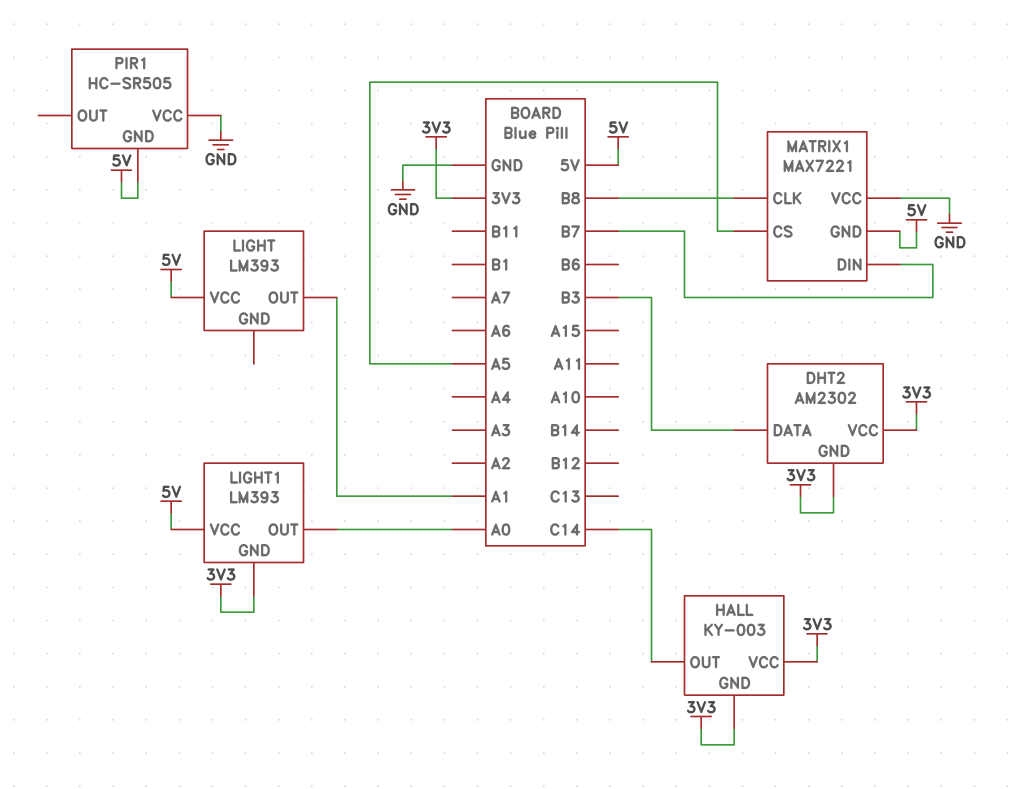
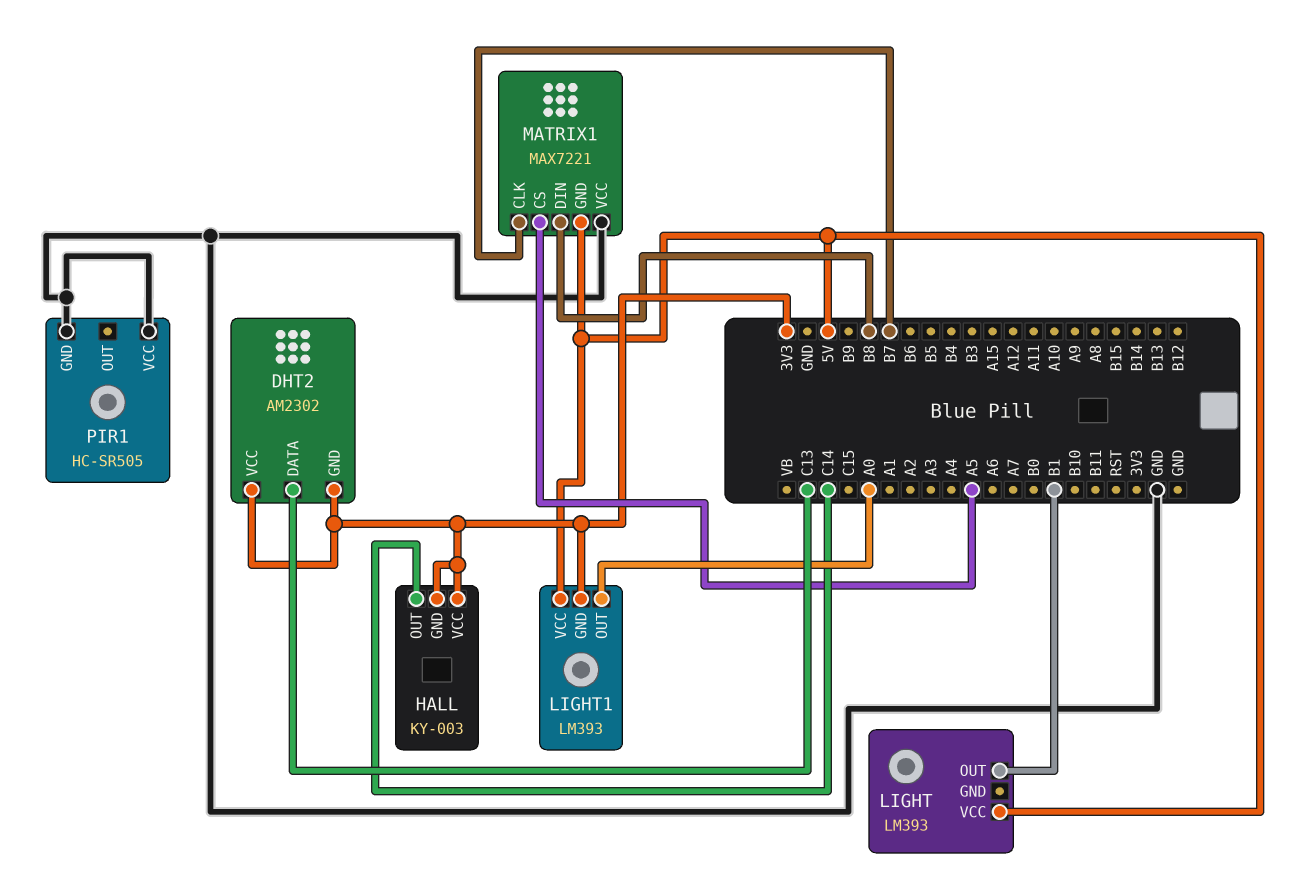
DHT2 pin DATA: B3 -> C13
LIGHT pin OUT: A1 -> B1
MATRIX1 pin CLK: B8 -> B7
MATRIX1 pin DIN: B7 -> B8
PIR1 pin GND: 5V -> GND

